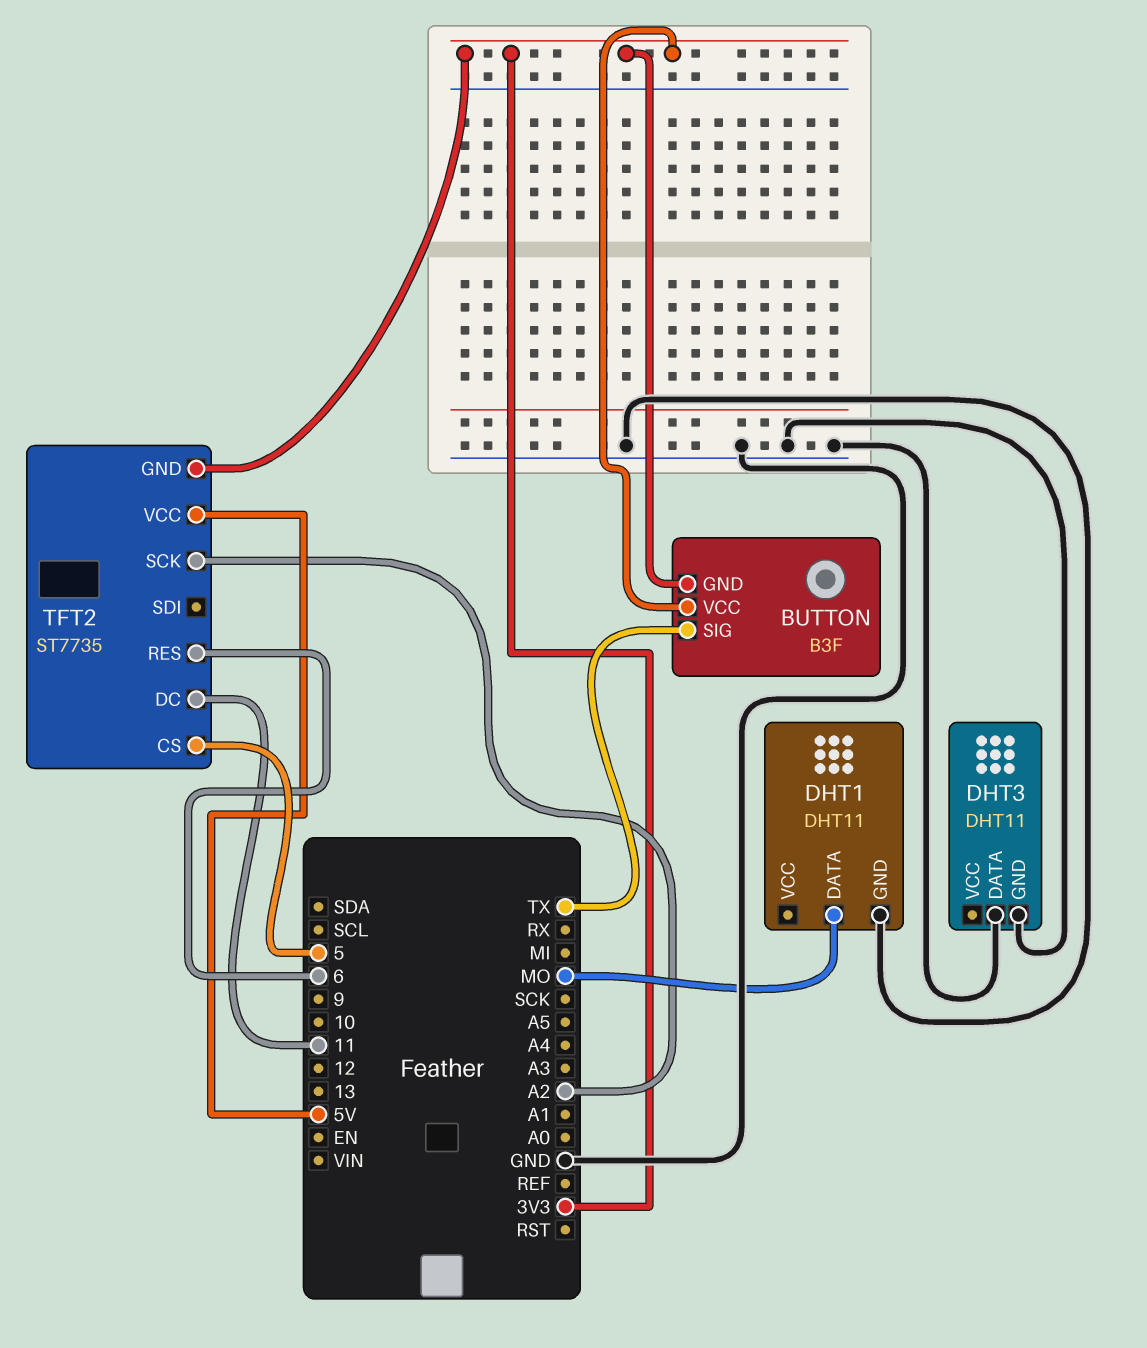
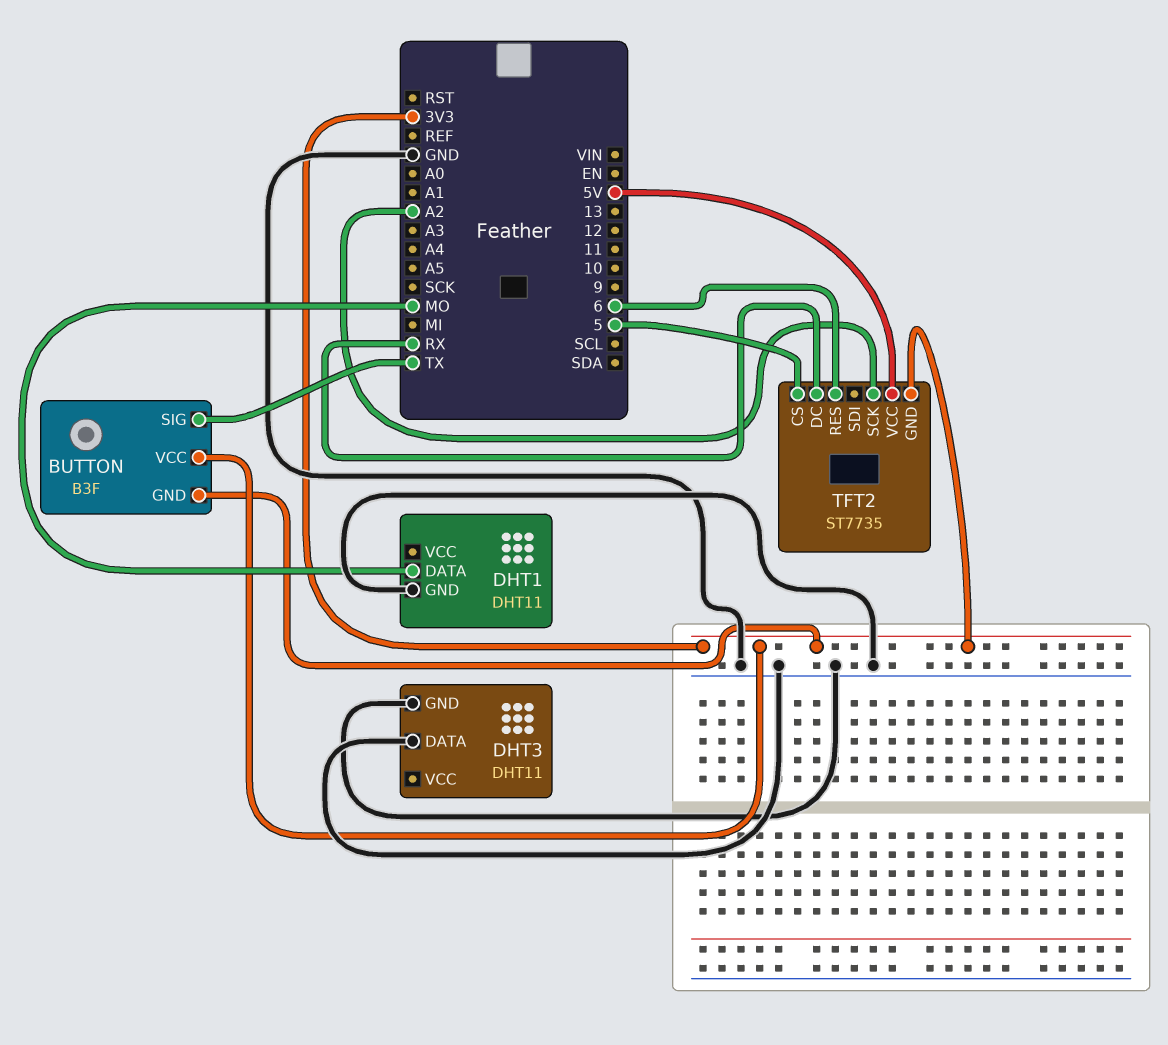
TFT2 pin DC: 11 -> RX

